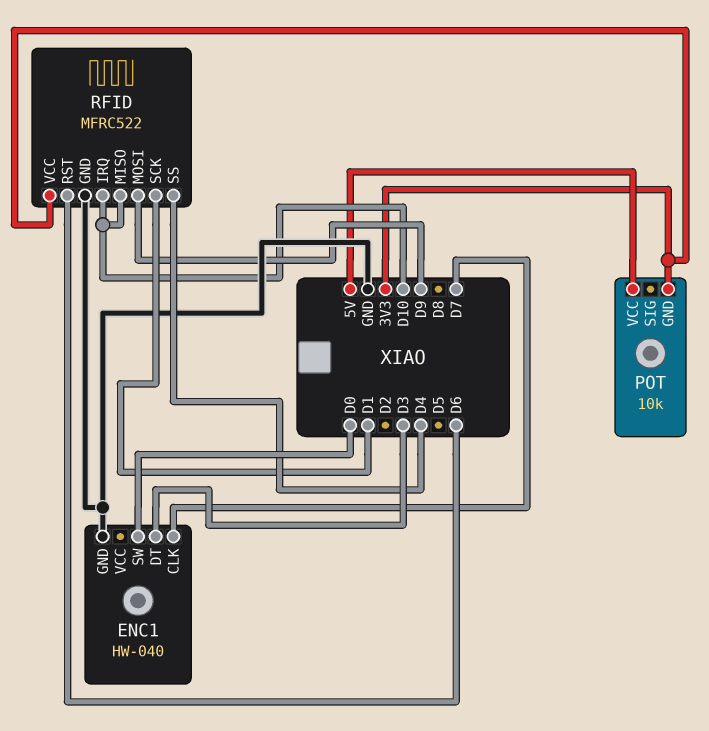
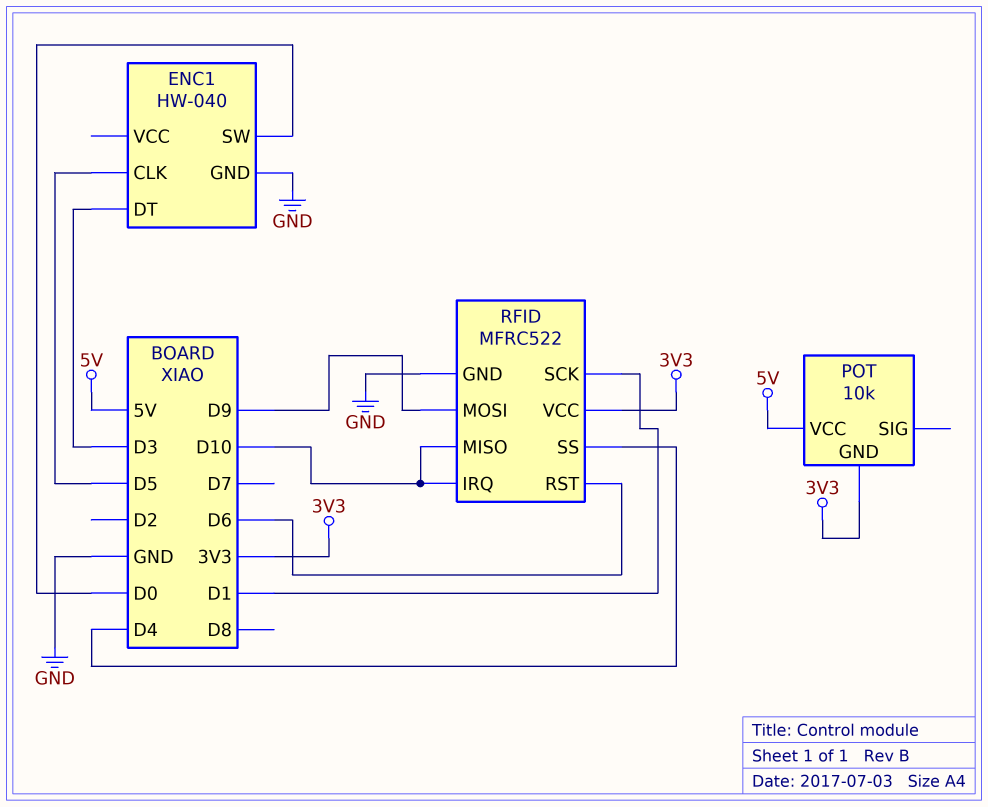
ENC1 pin CLK: D7 -> D5

